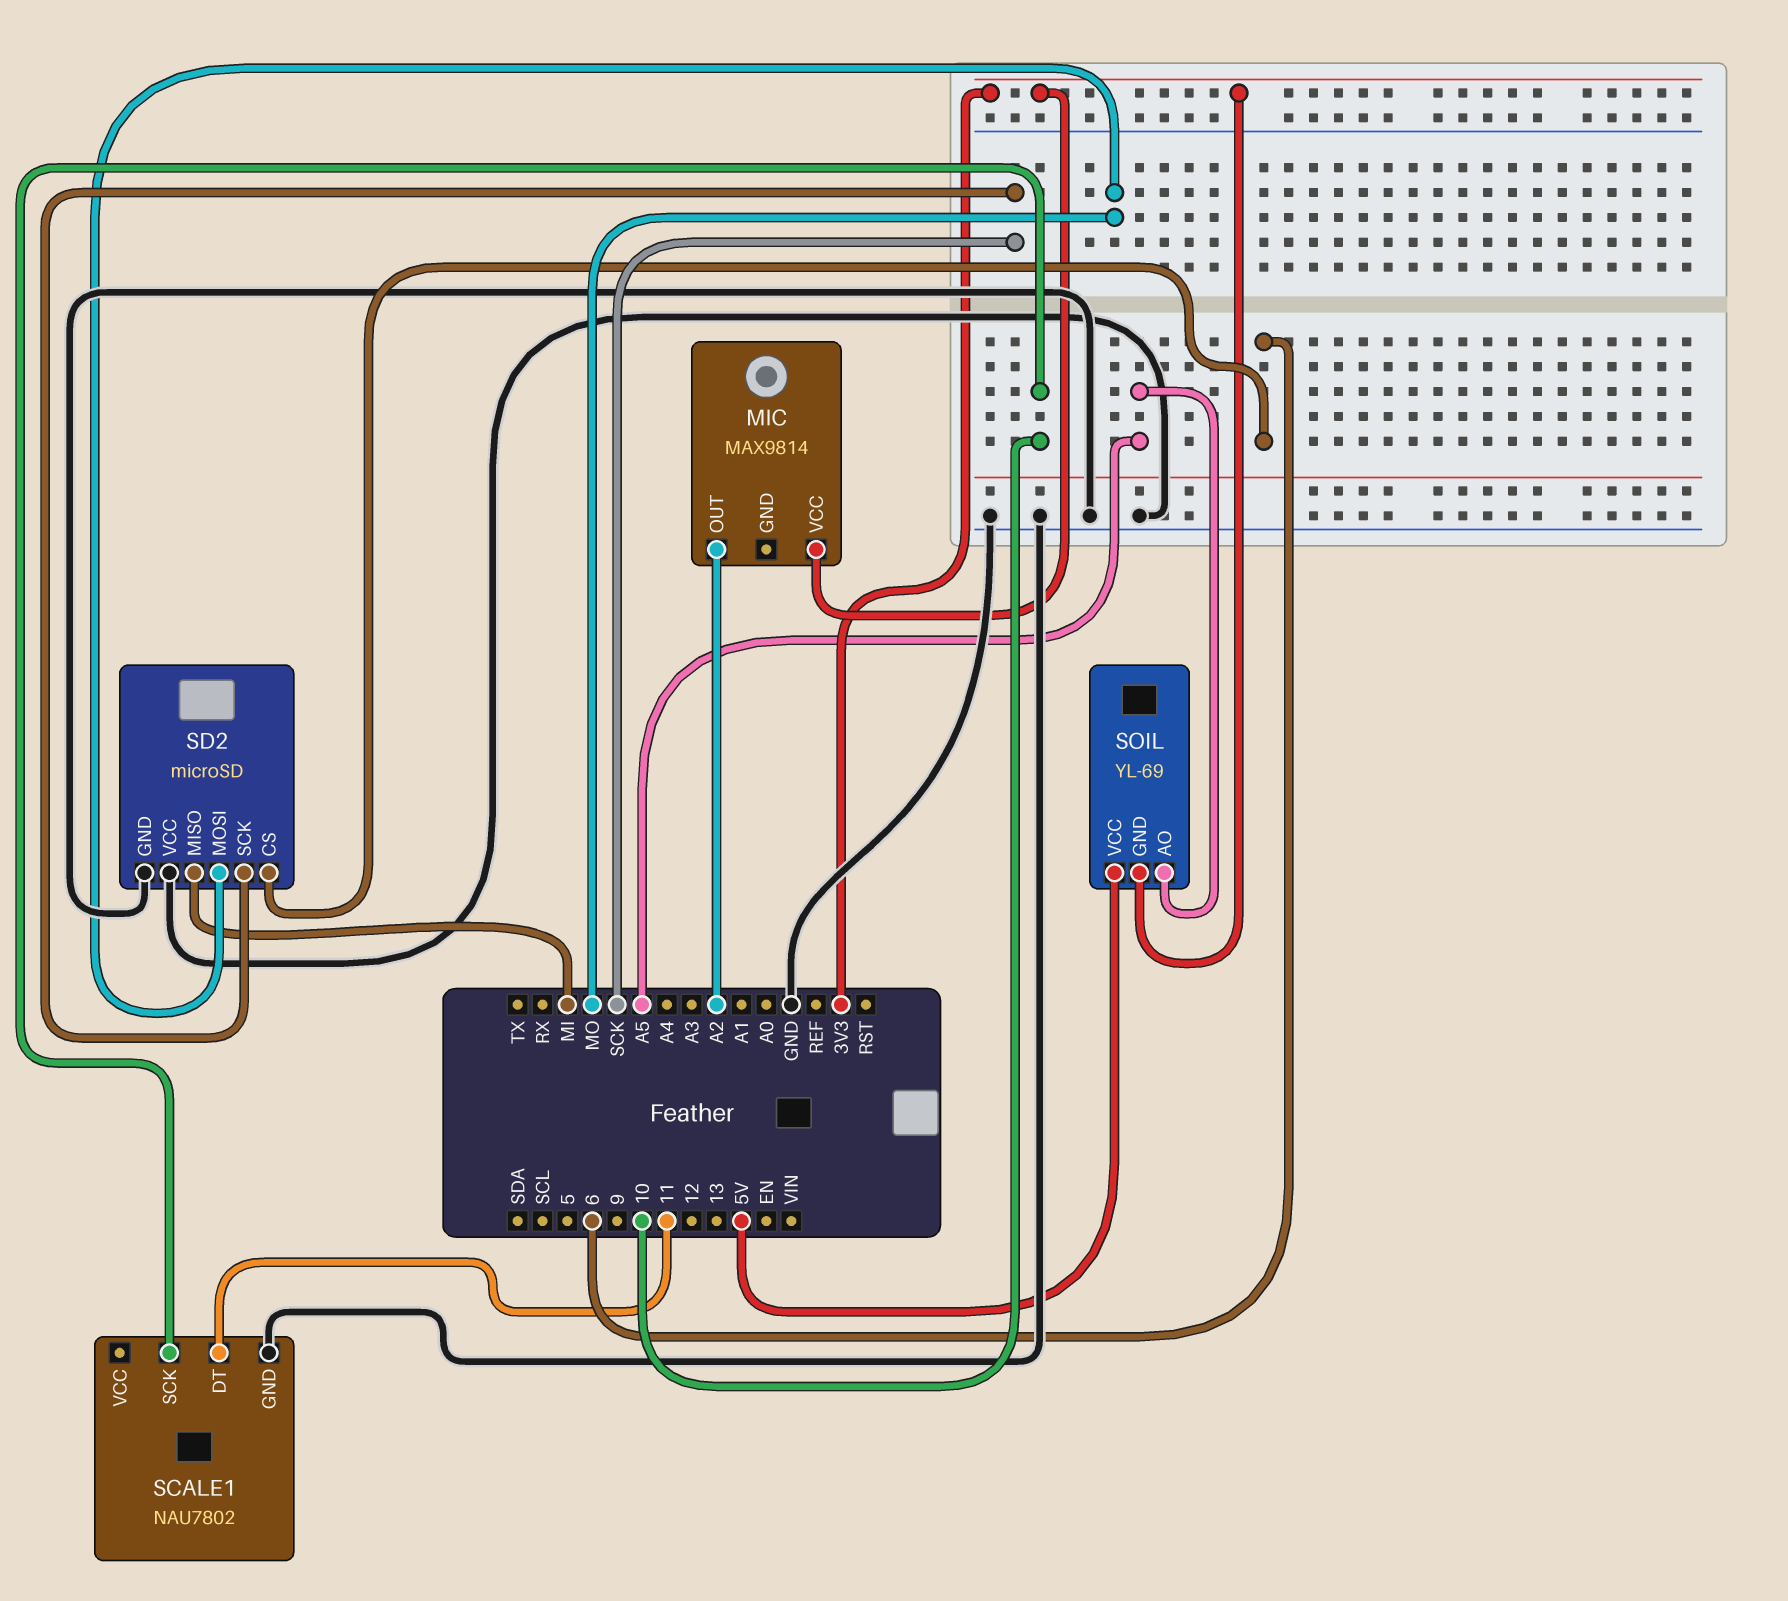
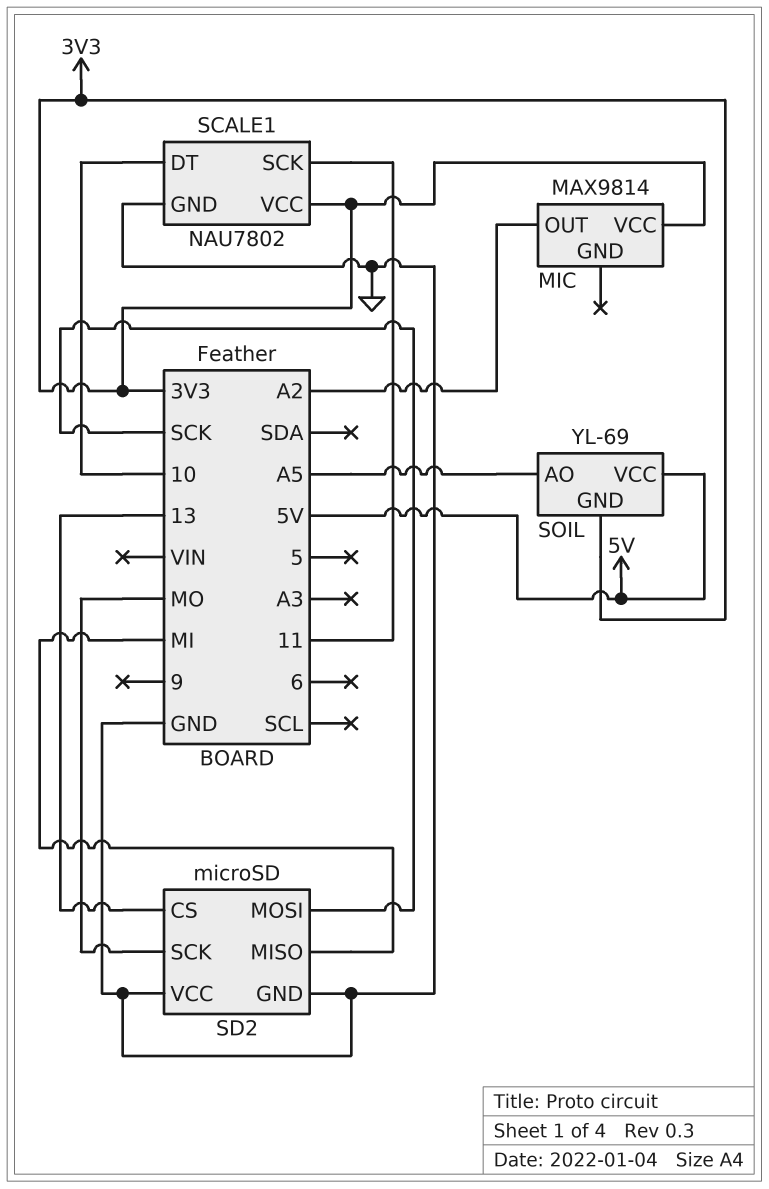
SCALE1 pin DT: 11 -> 10
SCALE1 pin SCK: 10 -> 11
SCALE1 pin VCC: none -> 3V3
SD2 pin CS: 6 -> 13
SD2 pin MOSI: MO -> SCK
SD2 pin SCK: SCK -> MO

